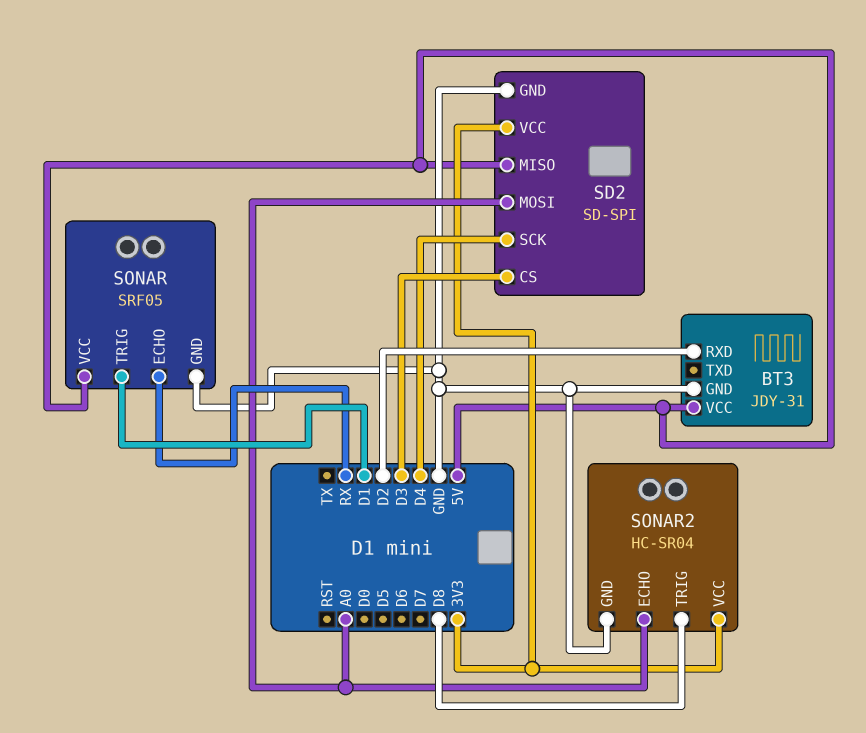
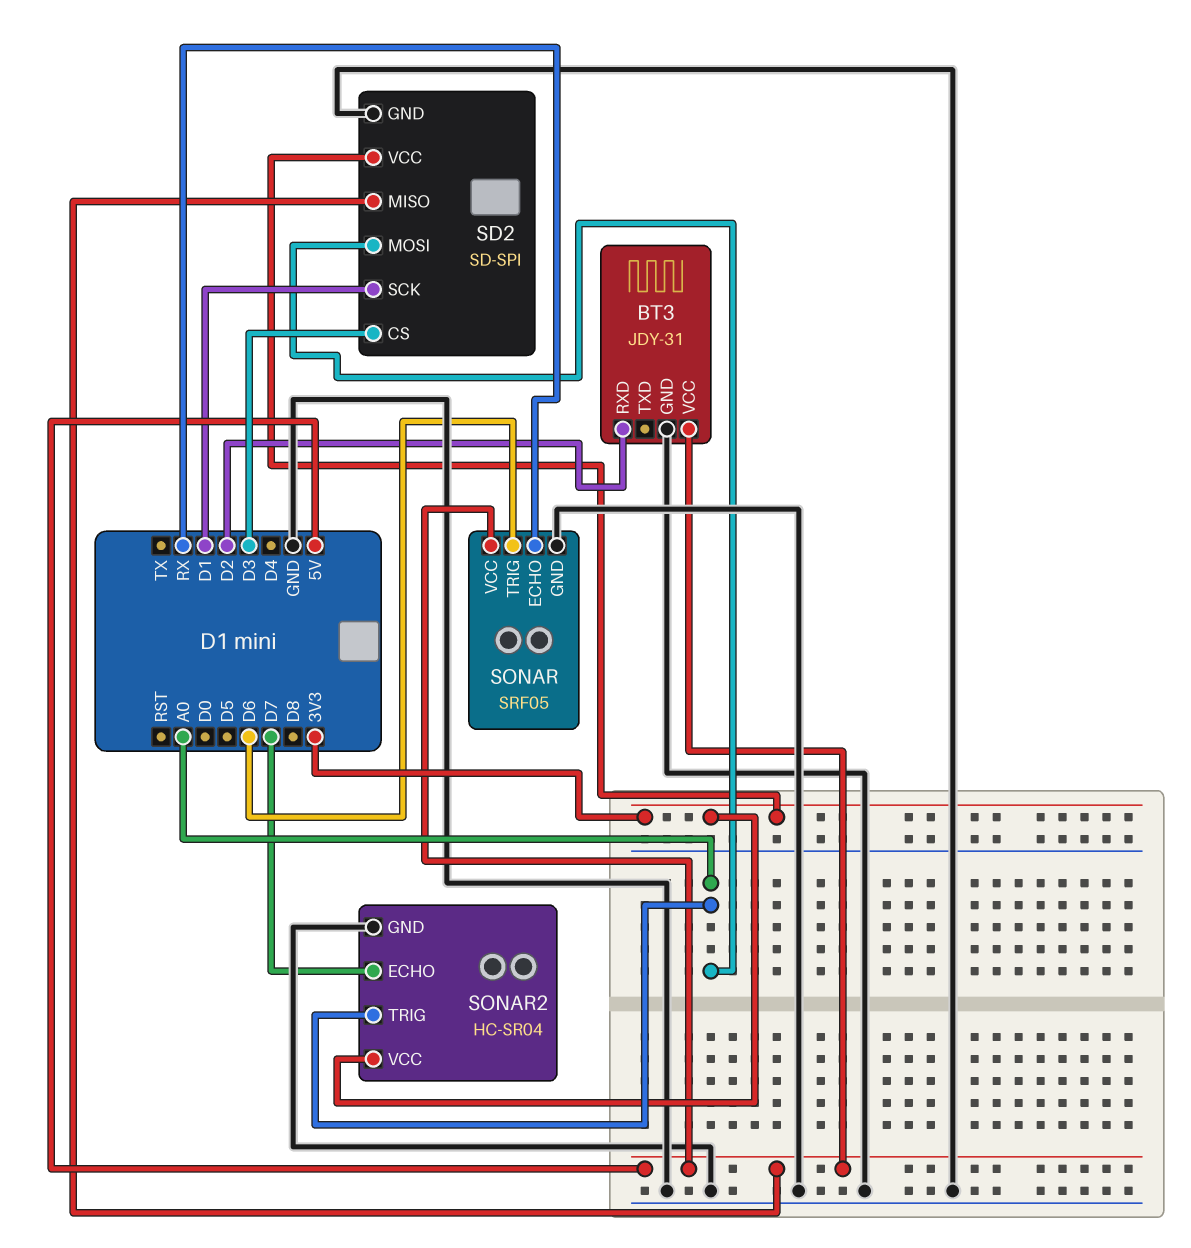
SD2 pin SCK: D4 -> D1
SONAR pin TRIG: D1 -> D6
SONAR2 pin ECHO: A0 -> D7
SONAR2 pin TRIG: D8 -> A0

